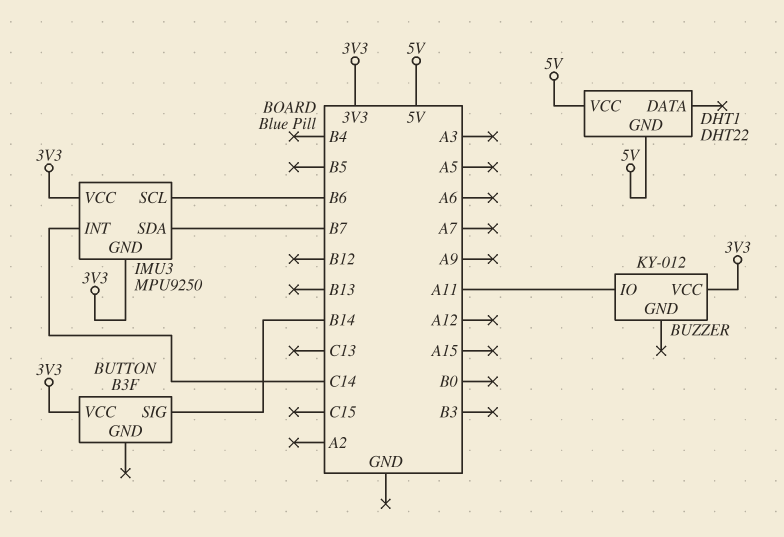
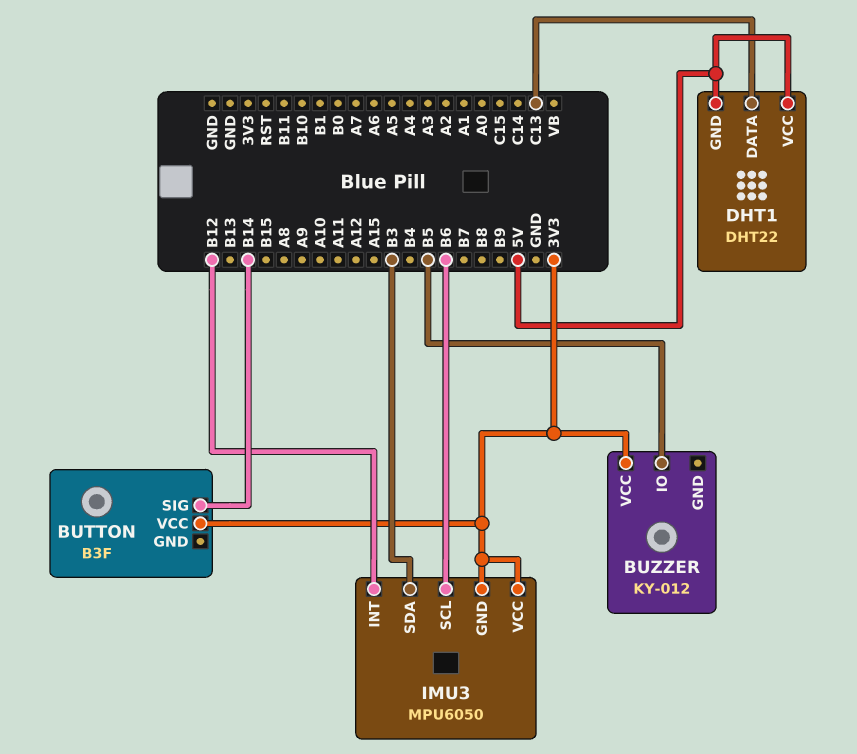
BUZZER pin IO: A11 -> B5
DHT1 pin DATA: none -> C13
IMU3: MPU9250 -> MPU6050
IMU3 pin INT: C14 -> B12
IMU3 pin SDA: B7 -> B3

